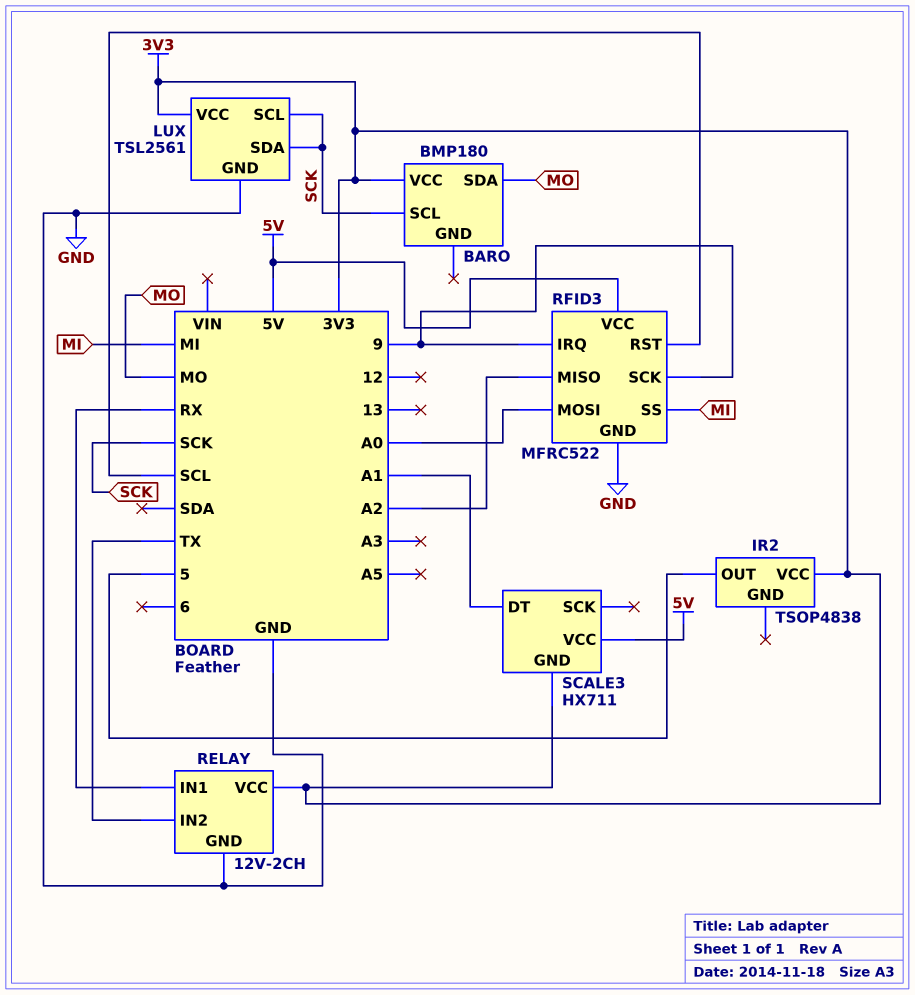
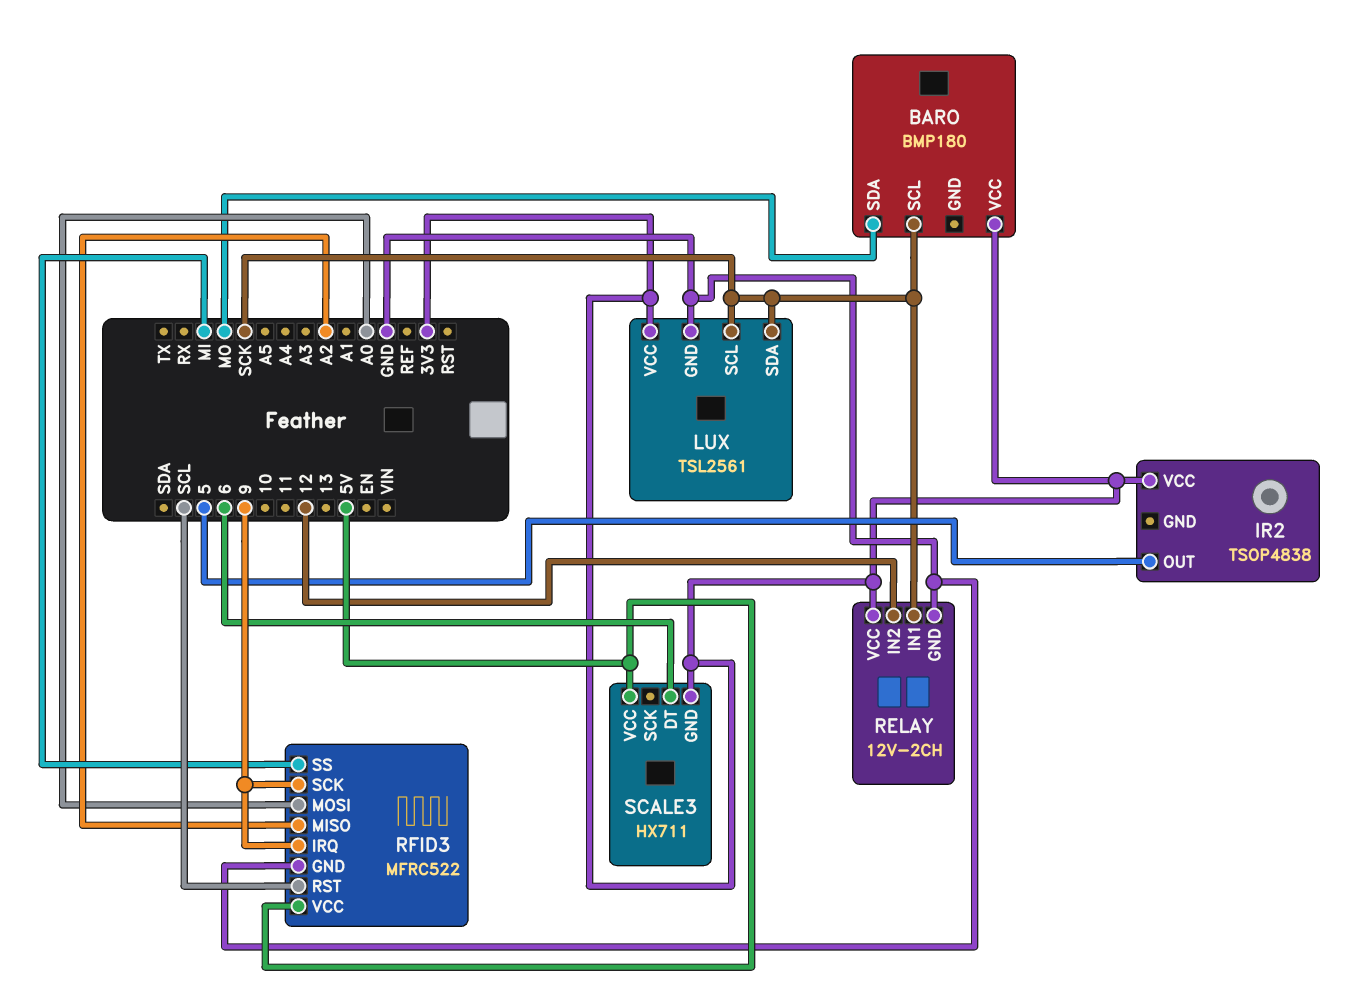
RELAY pin IN1: RX -> SCK
RELAY pin IN2: TX -> 12
SCALE3 pin DT: A1 -> 6

